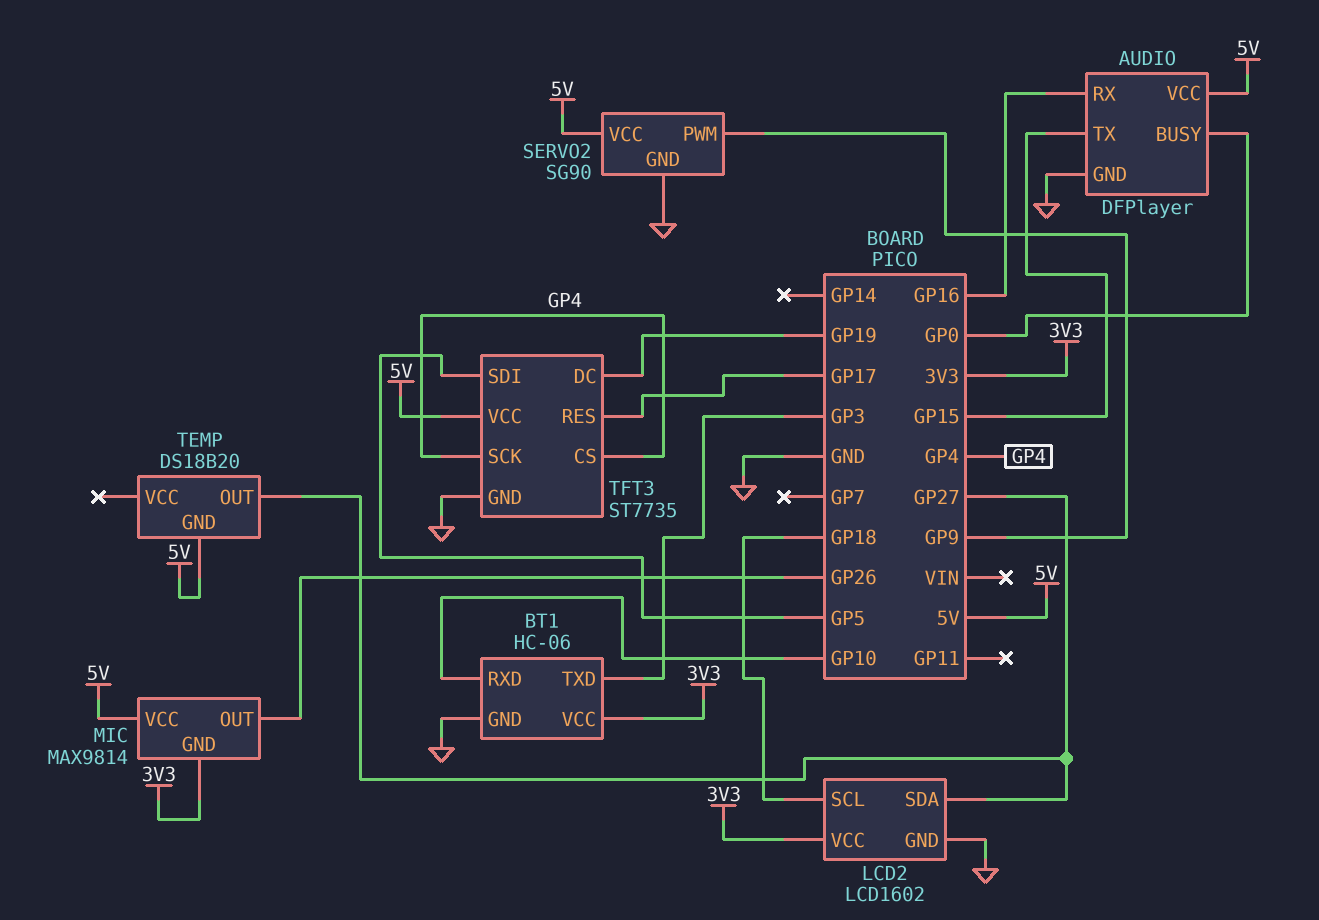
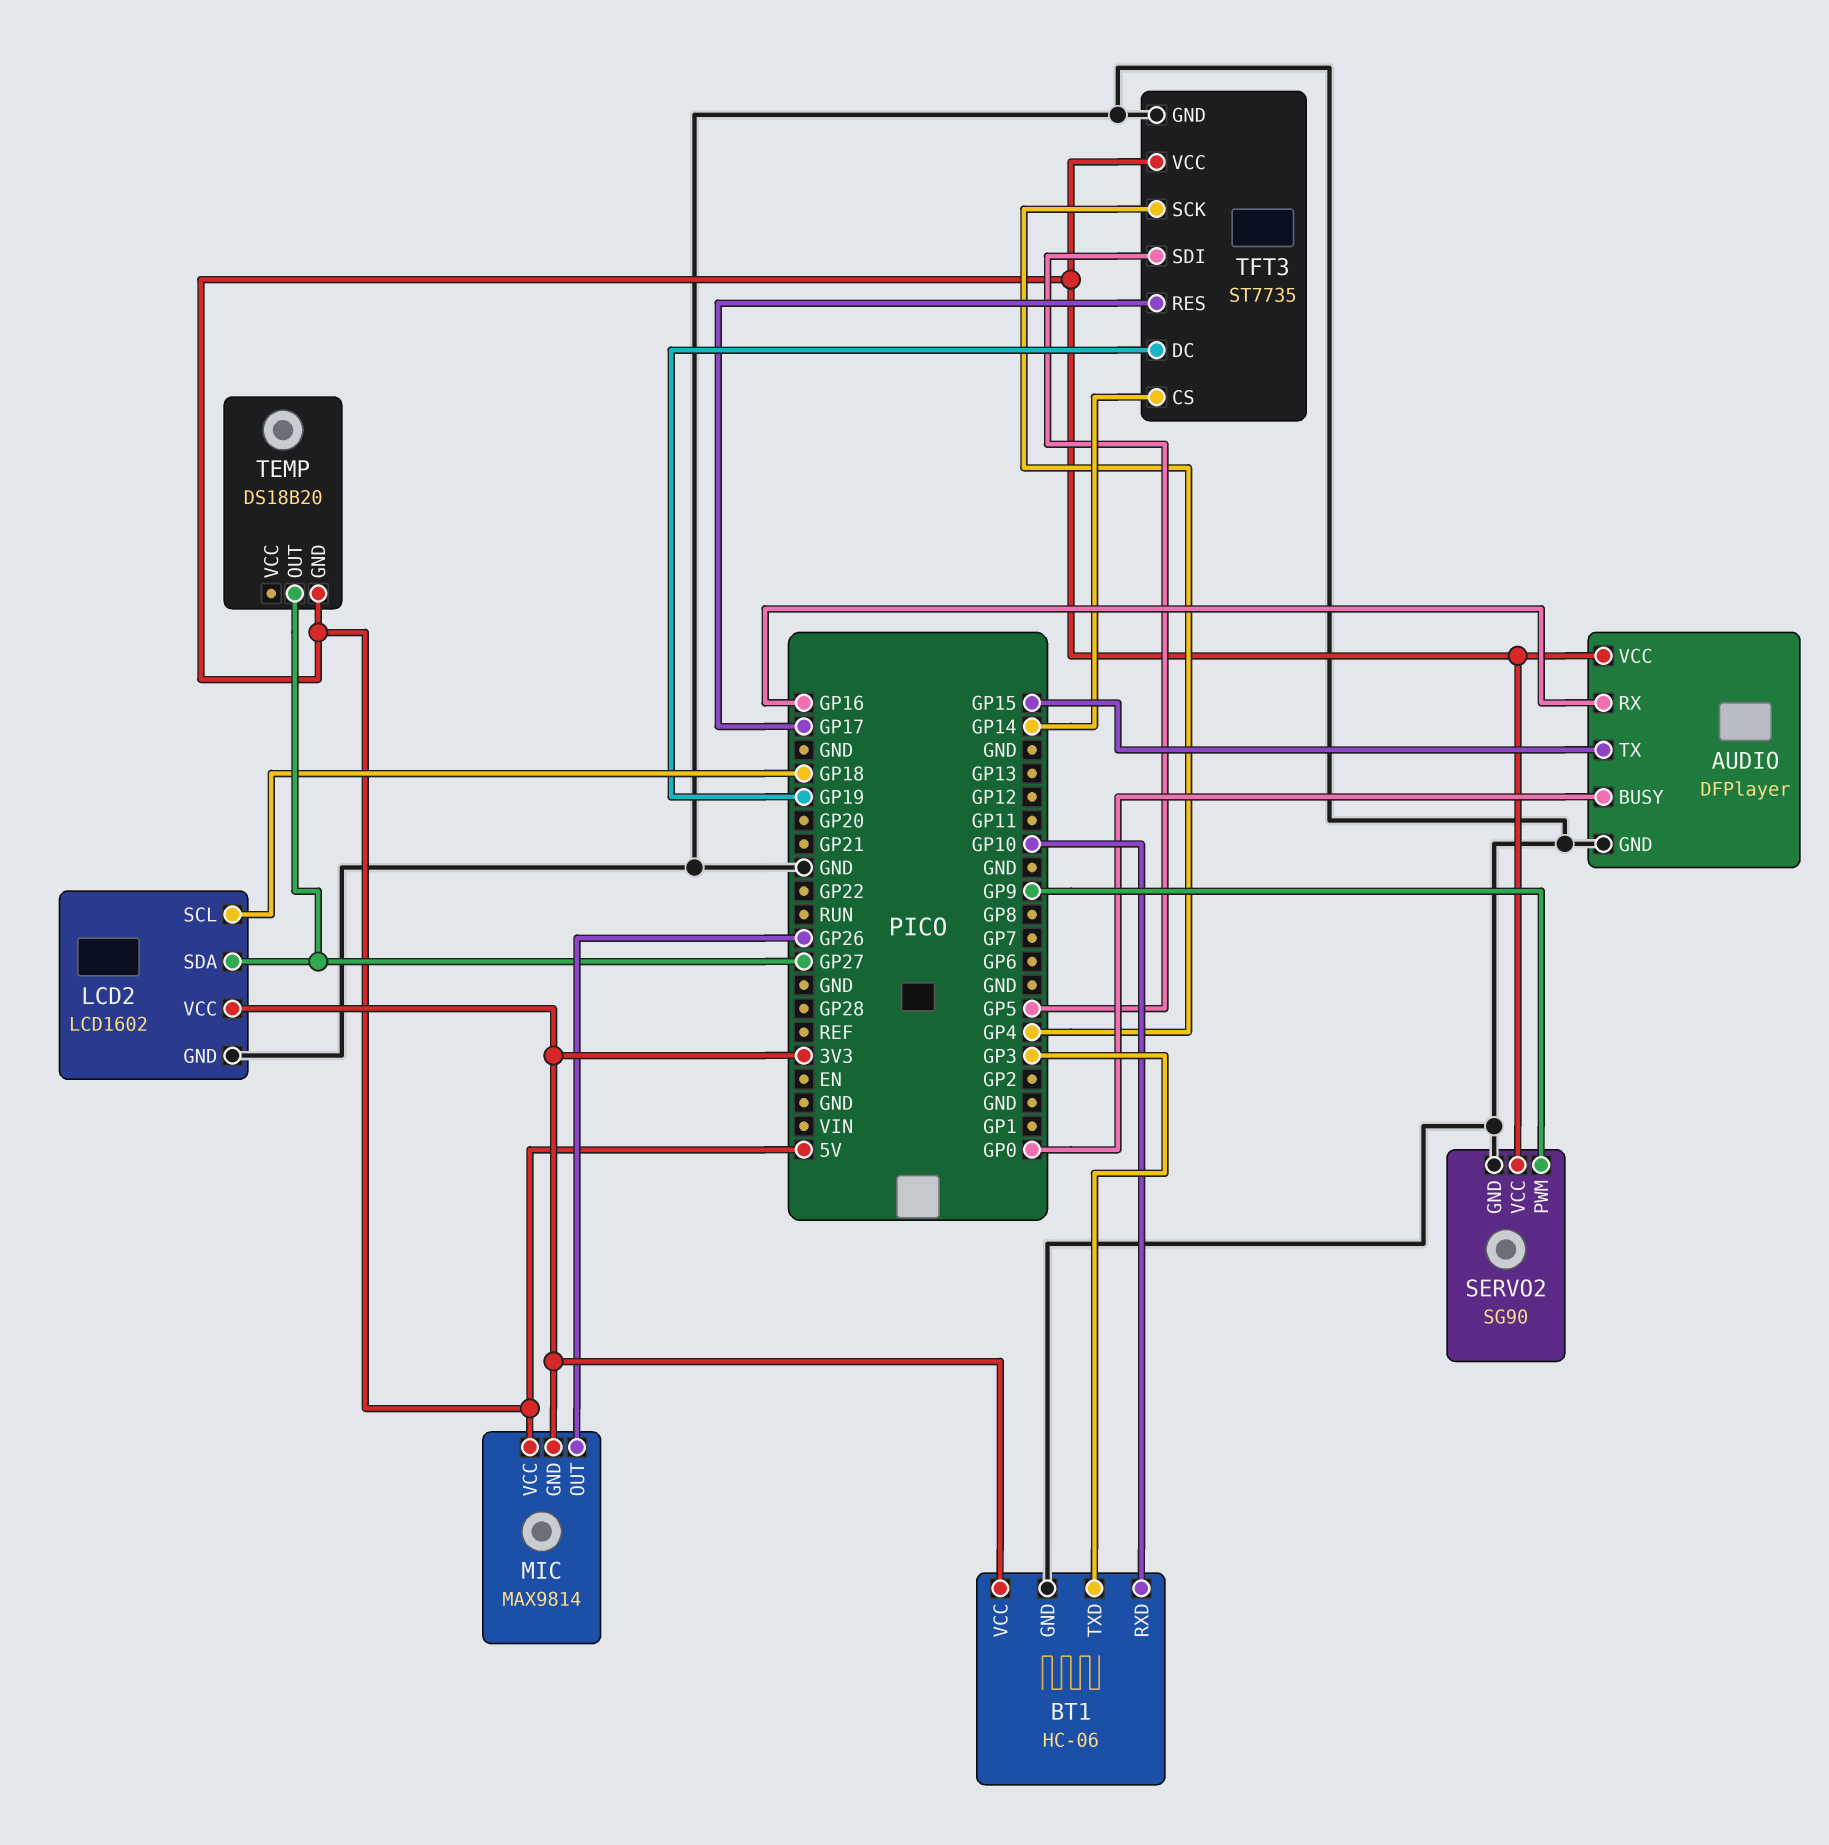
TFT3 pin CS: GP4 -> GP14

